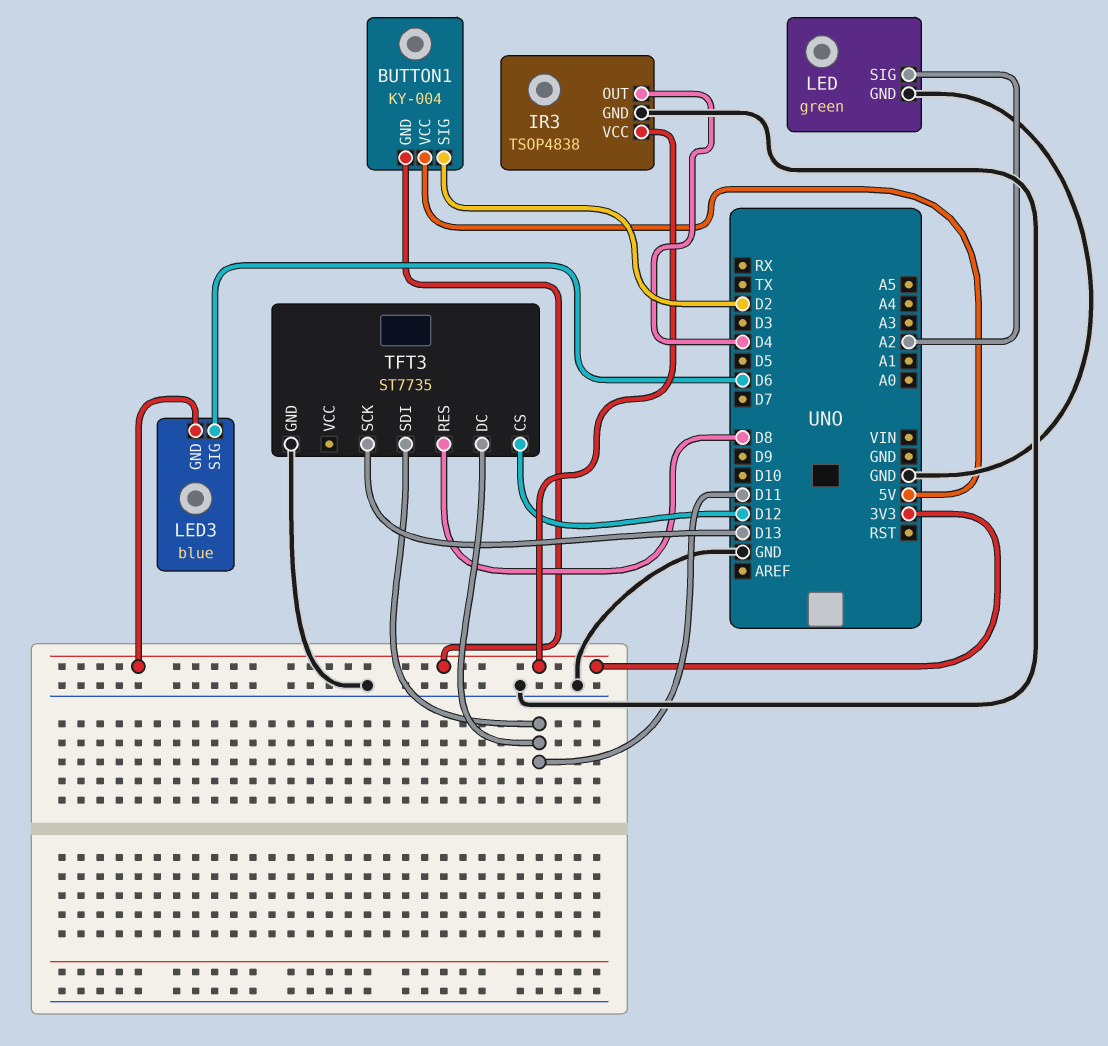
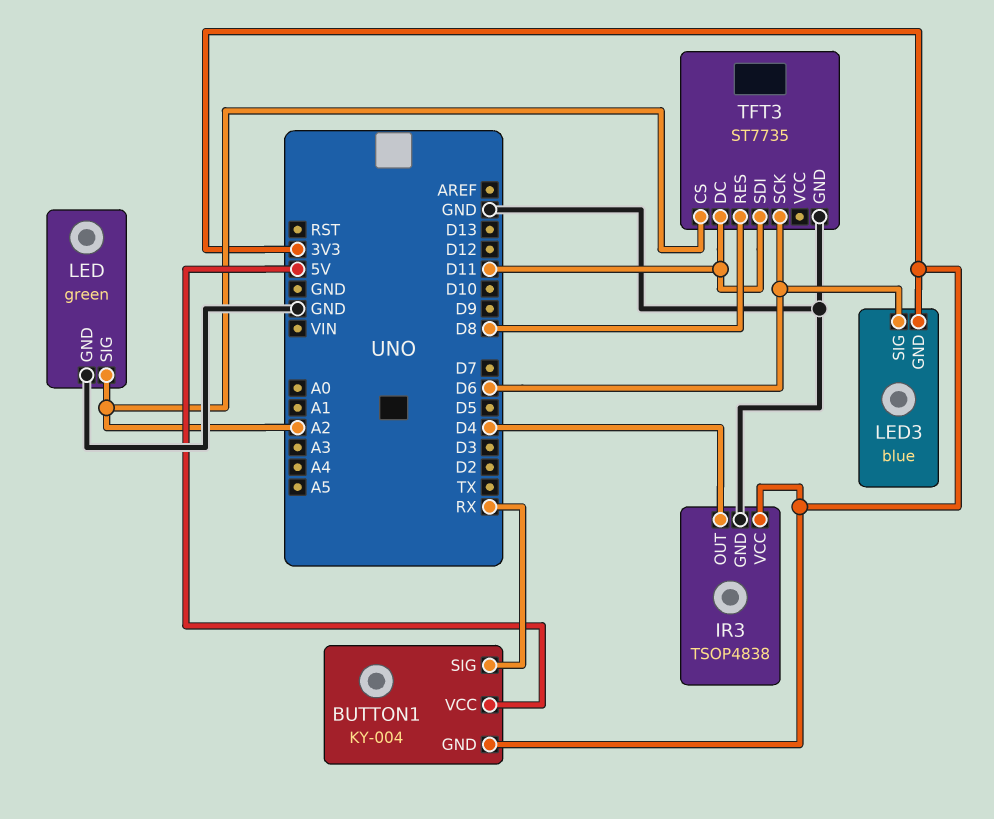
BUTTON1 pin SIG: D2 -> RX
TFT3 pin CS: D12 -> A2
TFT3 pin SCK: D13 -> D6

